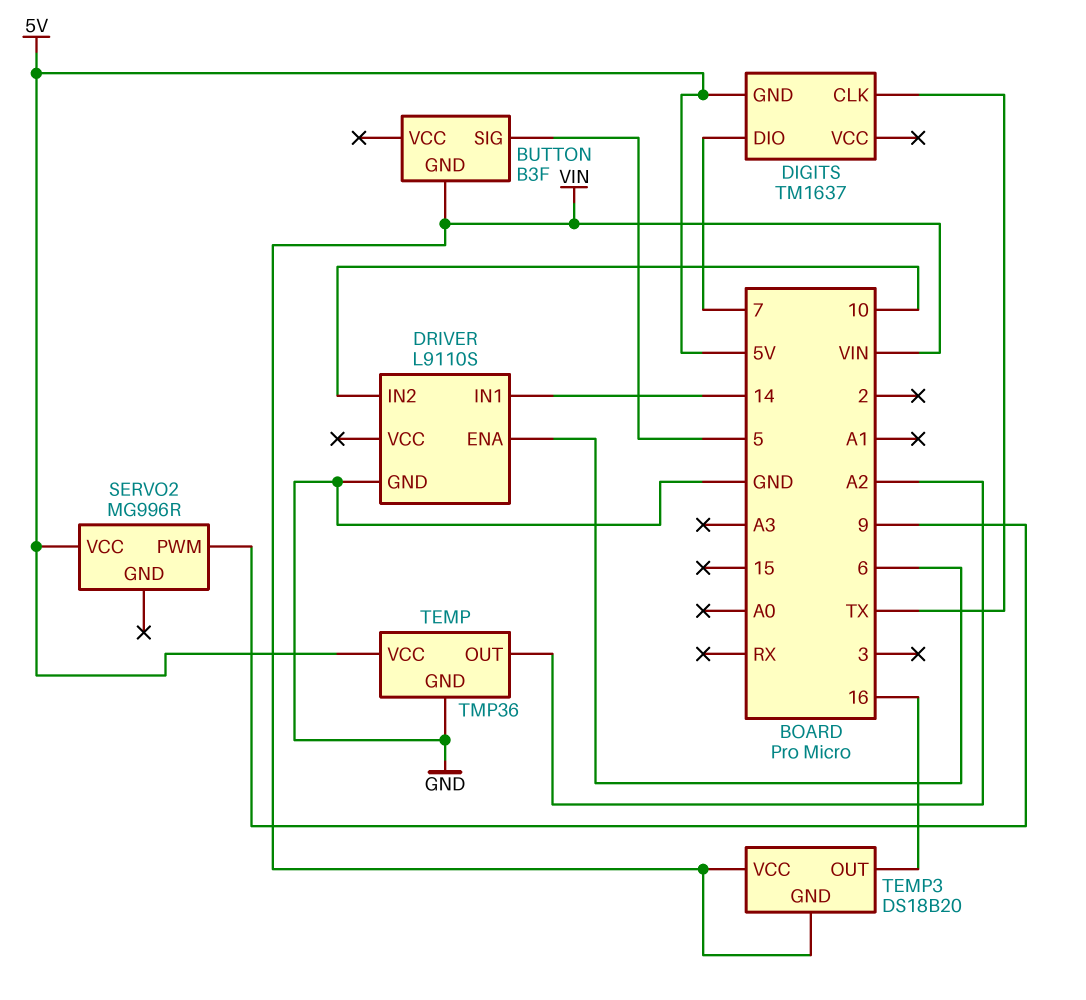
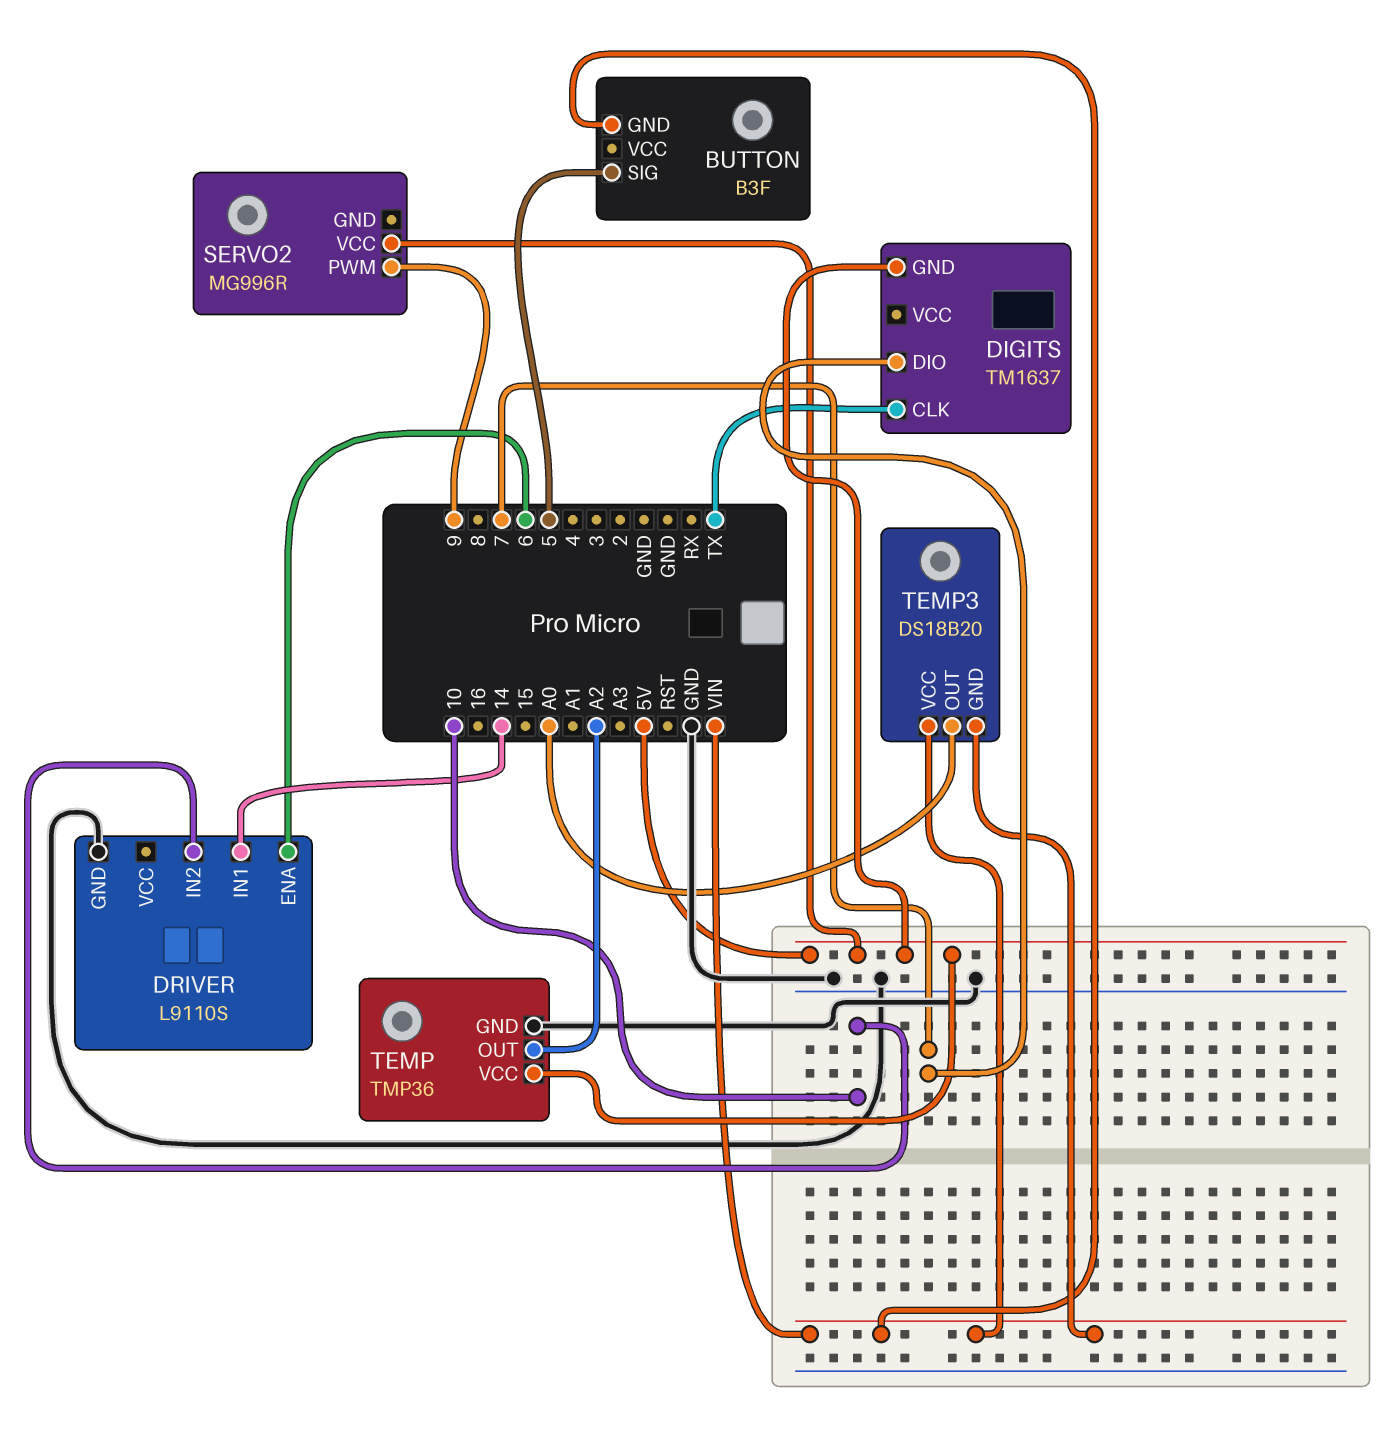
TEMP3 pin OUT: 16 -> A0

